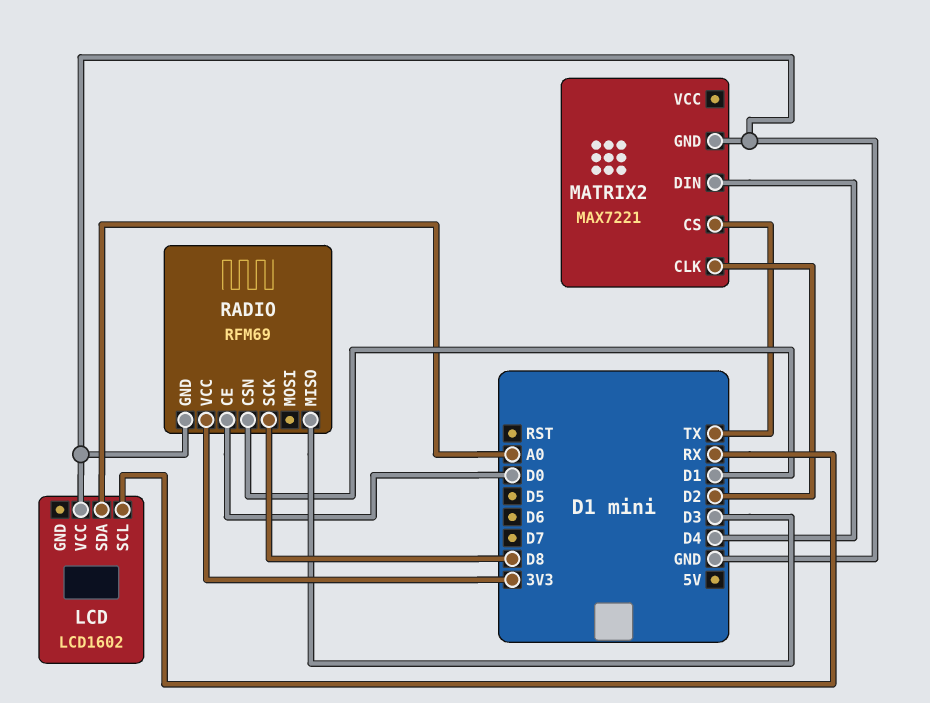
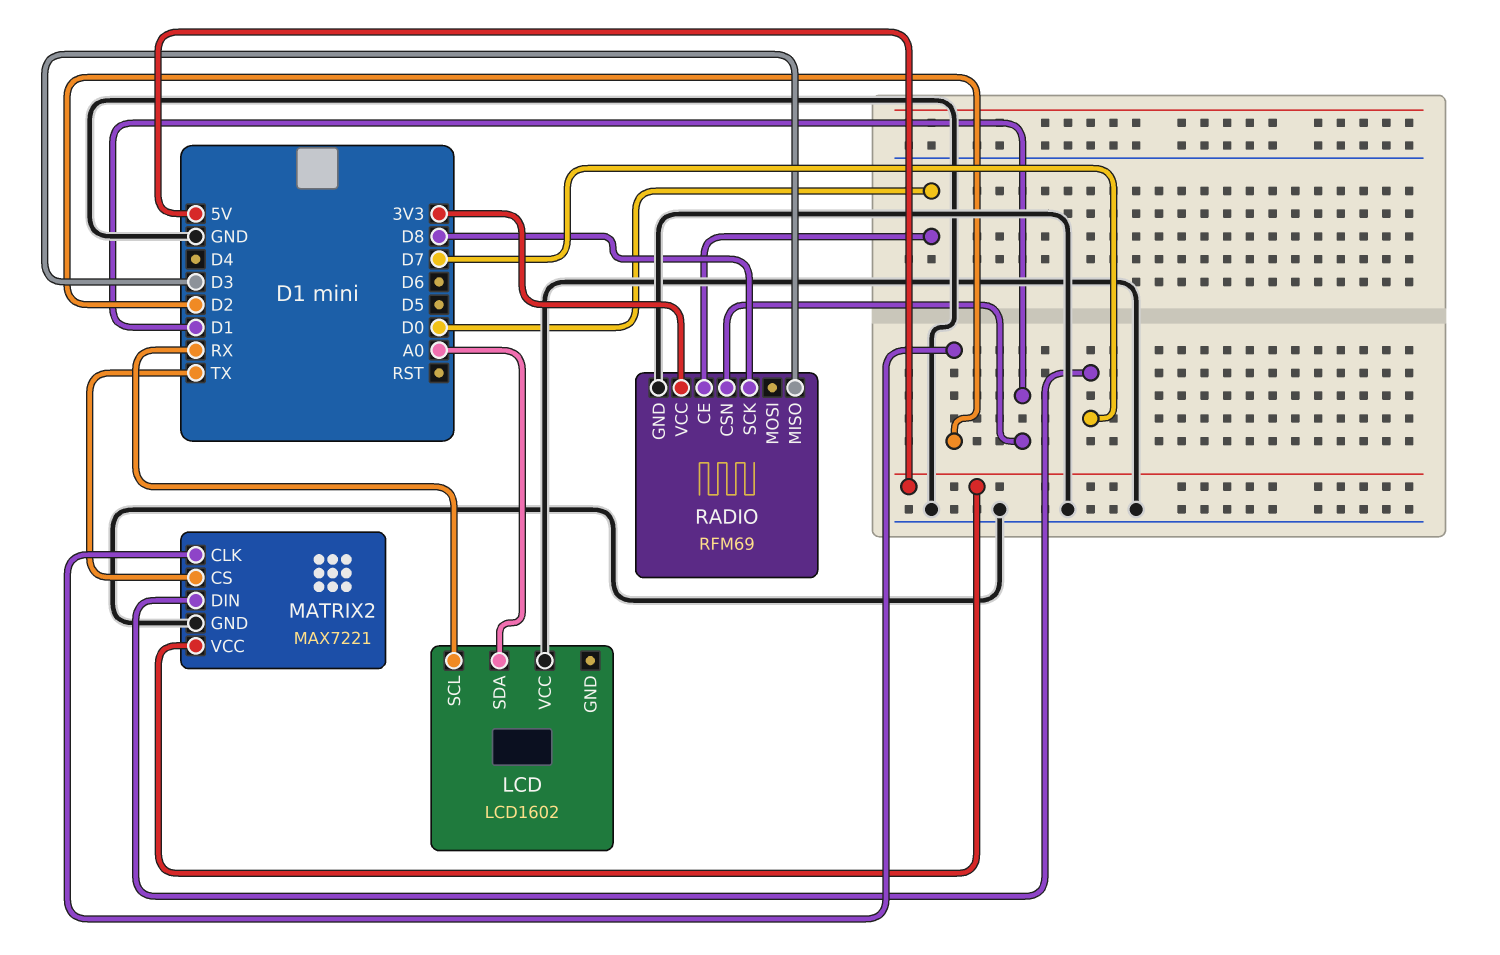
MATRIX2 pin DIN: D4 -> D7
MATRIX2 pin VCC: none -> 5V

